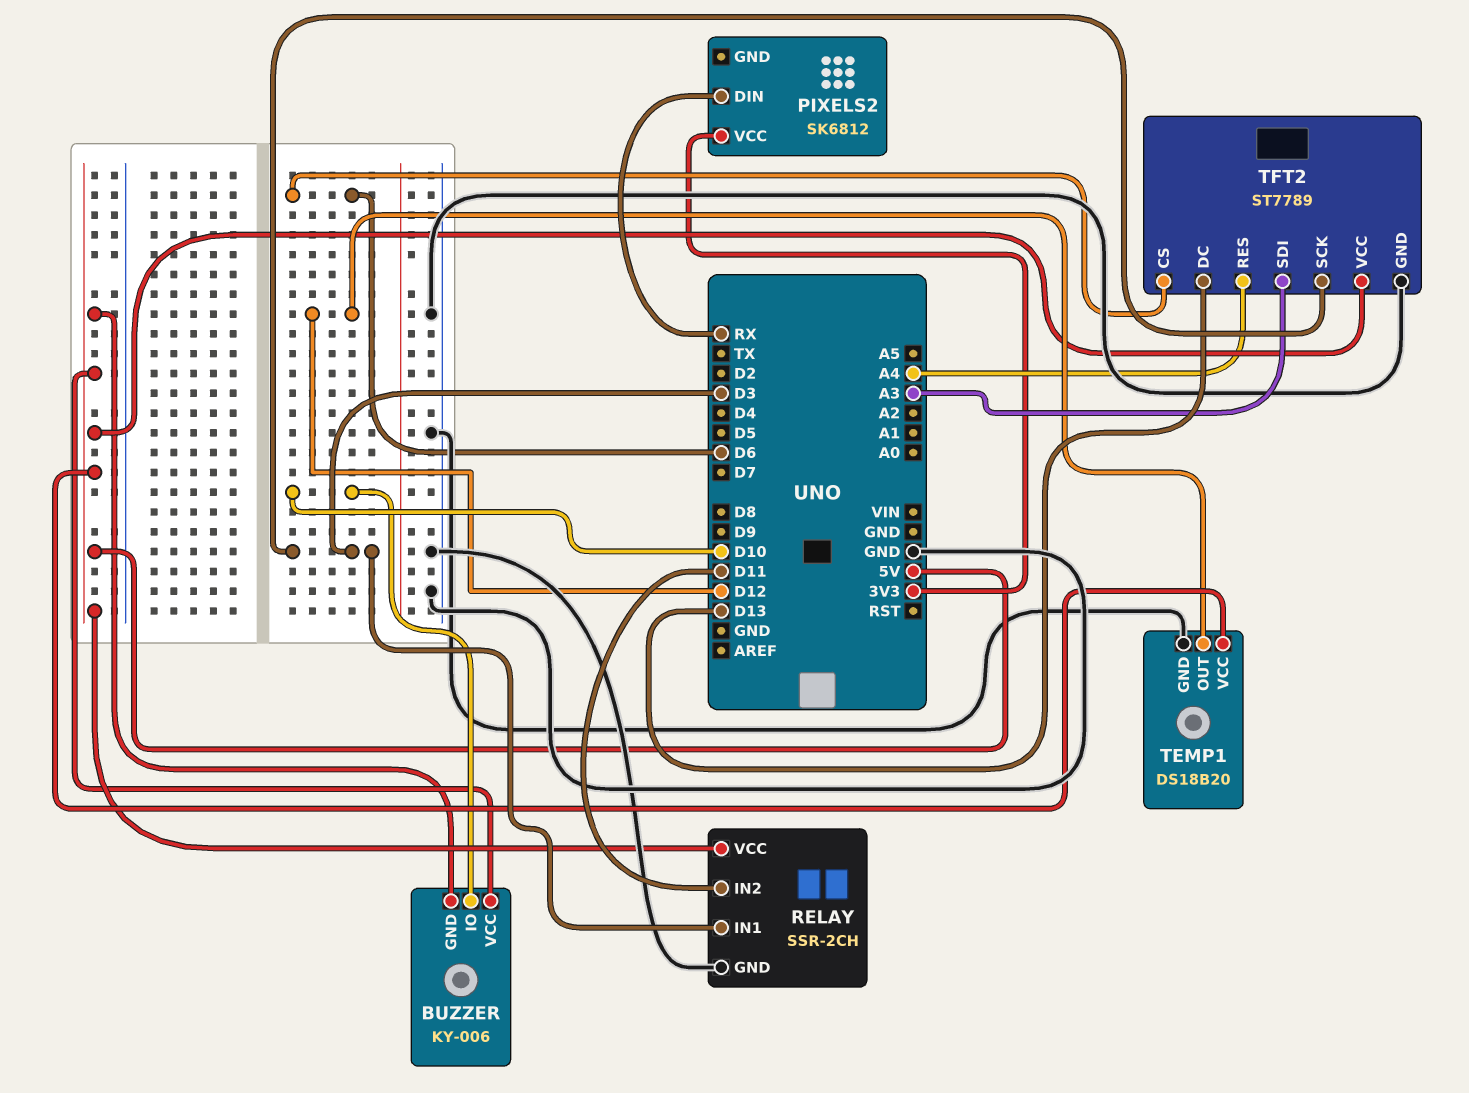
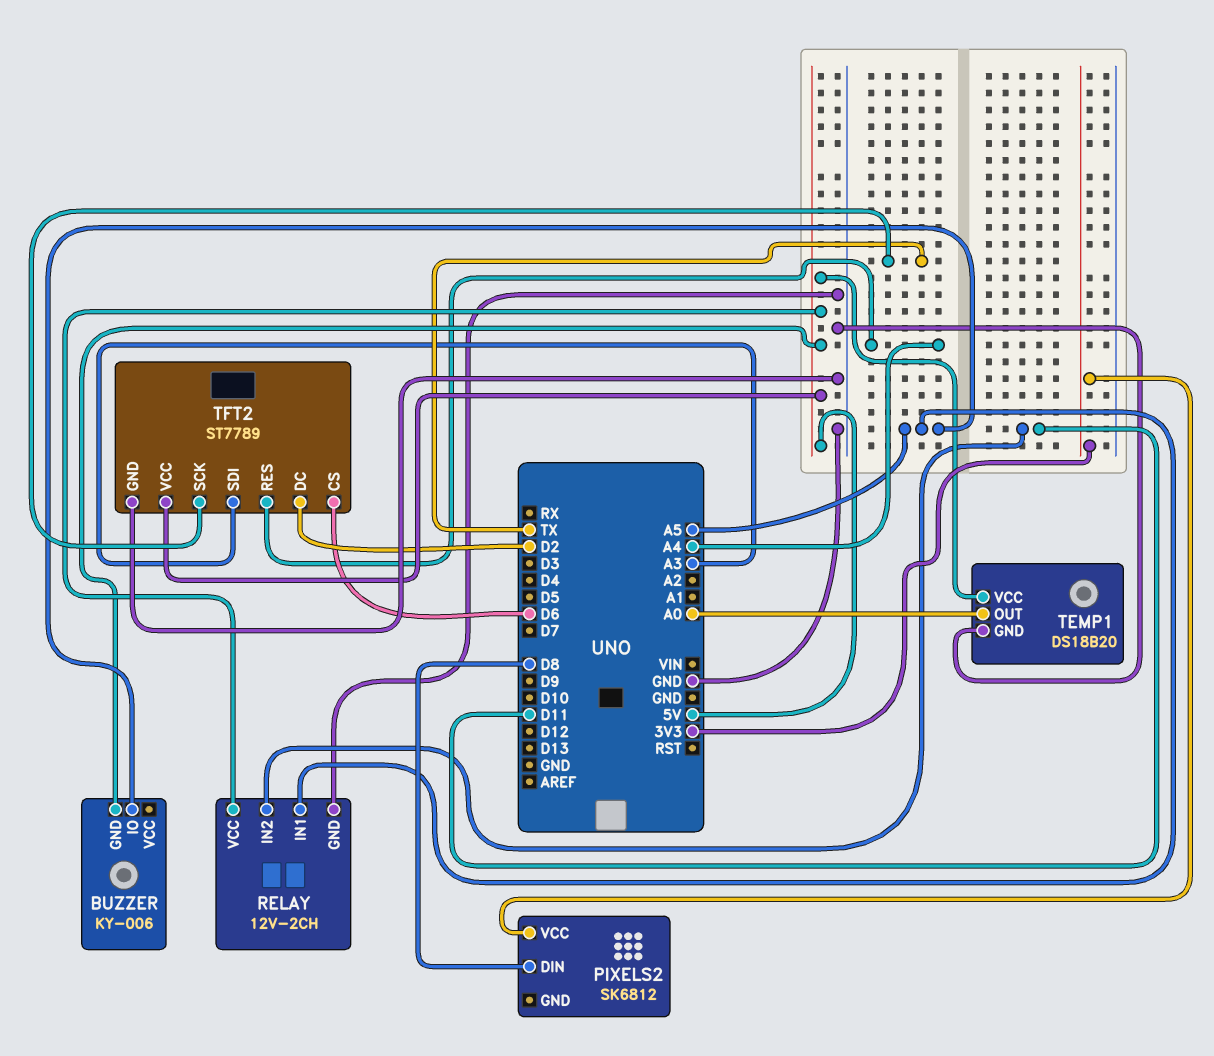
BUZZER pin IO: D10 -> A5
BUZZER pin VCC: 5V -> none
PIXELS2 pin DIN: RX -> D8
RELAY: SSR-2CH -> 12V-2CH
RELAY pin IN1: D3 -> A5
TEMP1 pin OUT: D12 -> A0
TFT2 pin DC: D13 -> D2
TFT2 pin SCK: D3 -> TX

